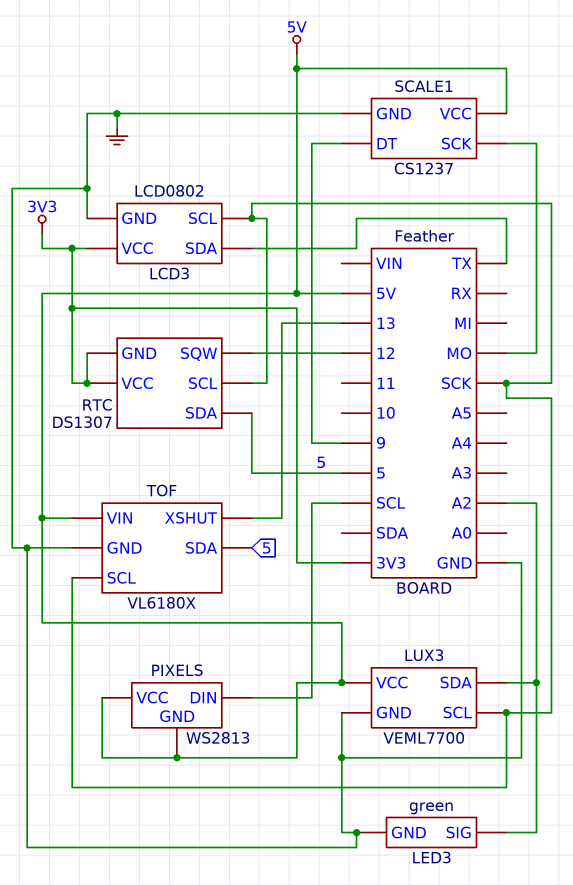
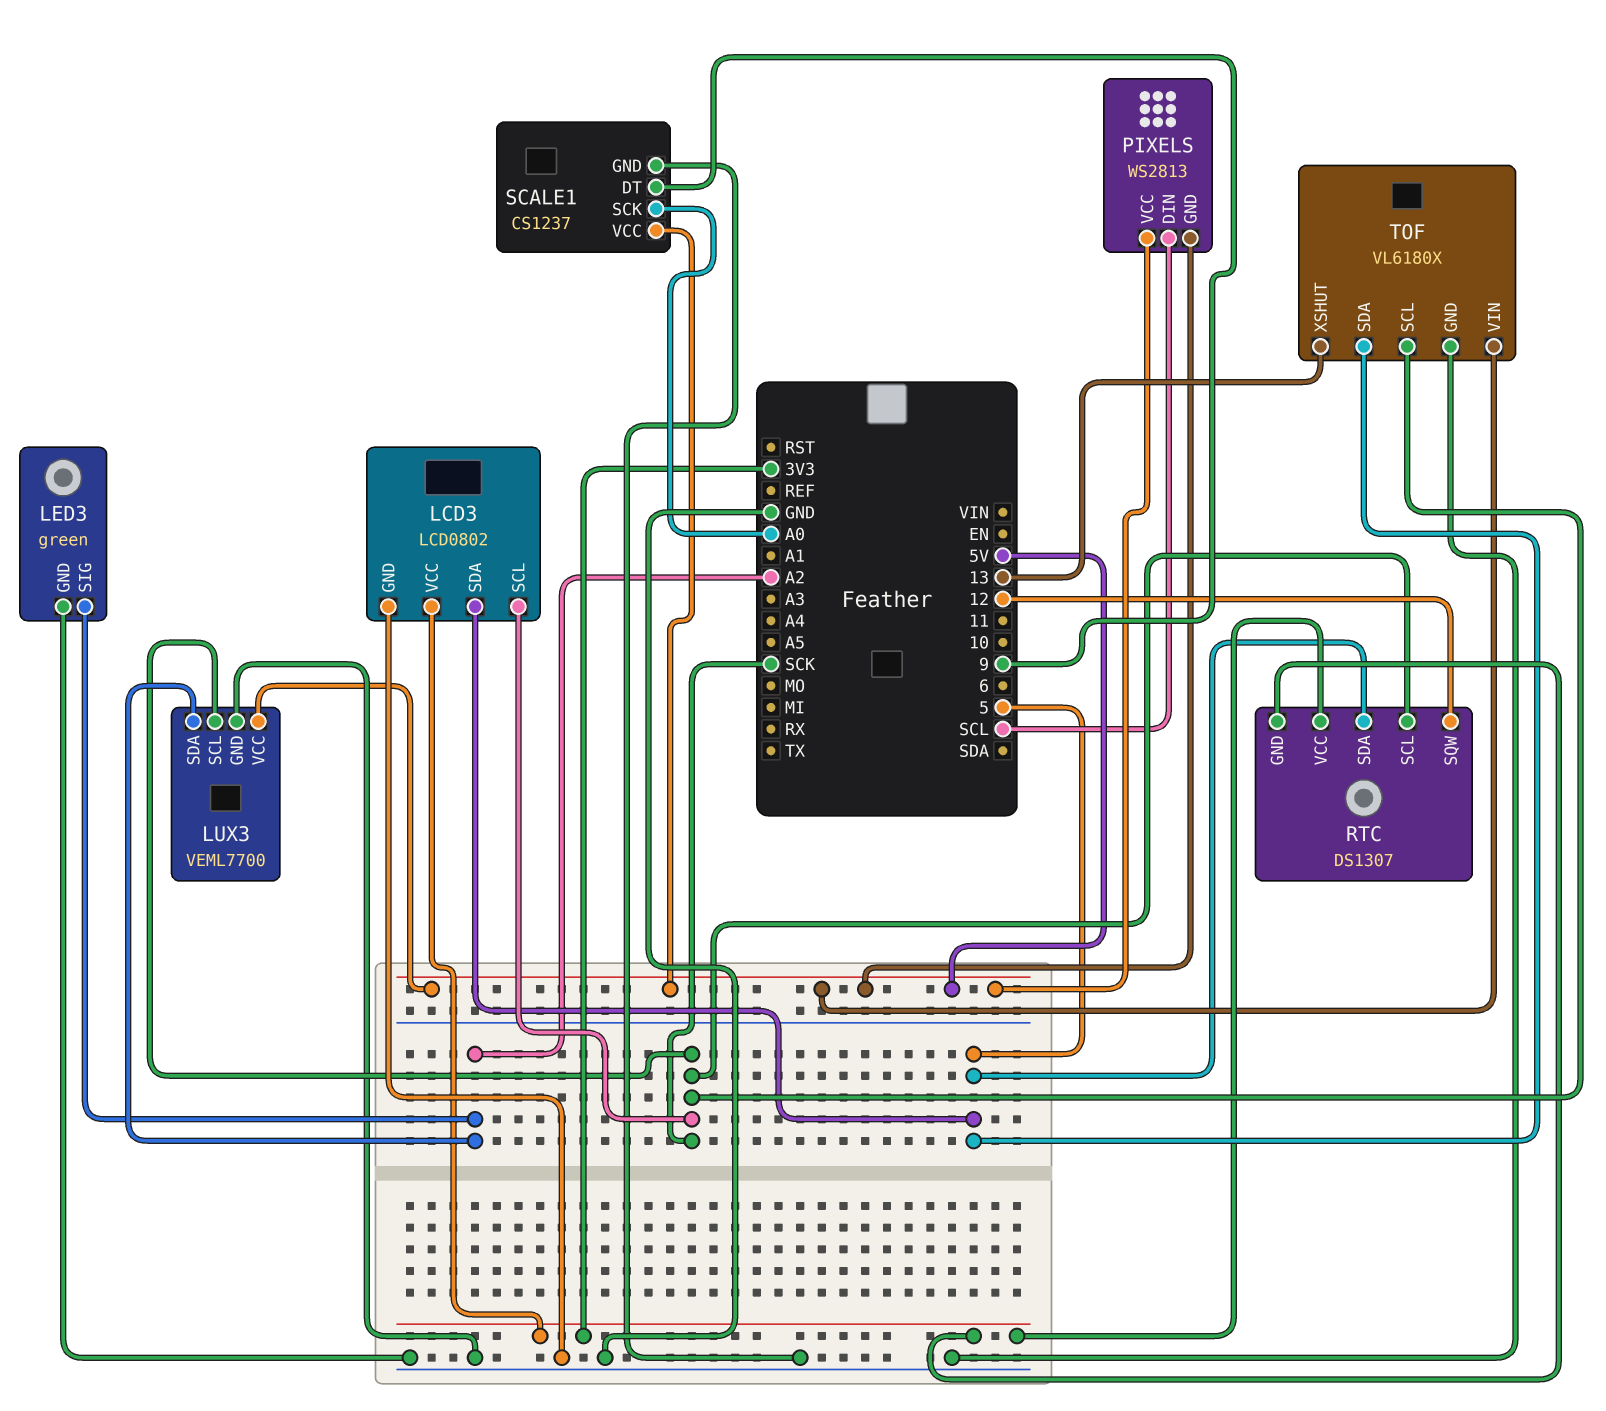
LCD3 pin SDA: TX -> 5
SCALE1 pin SCK: MO -> A0

